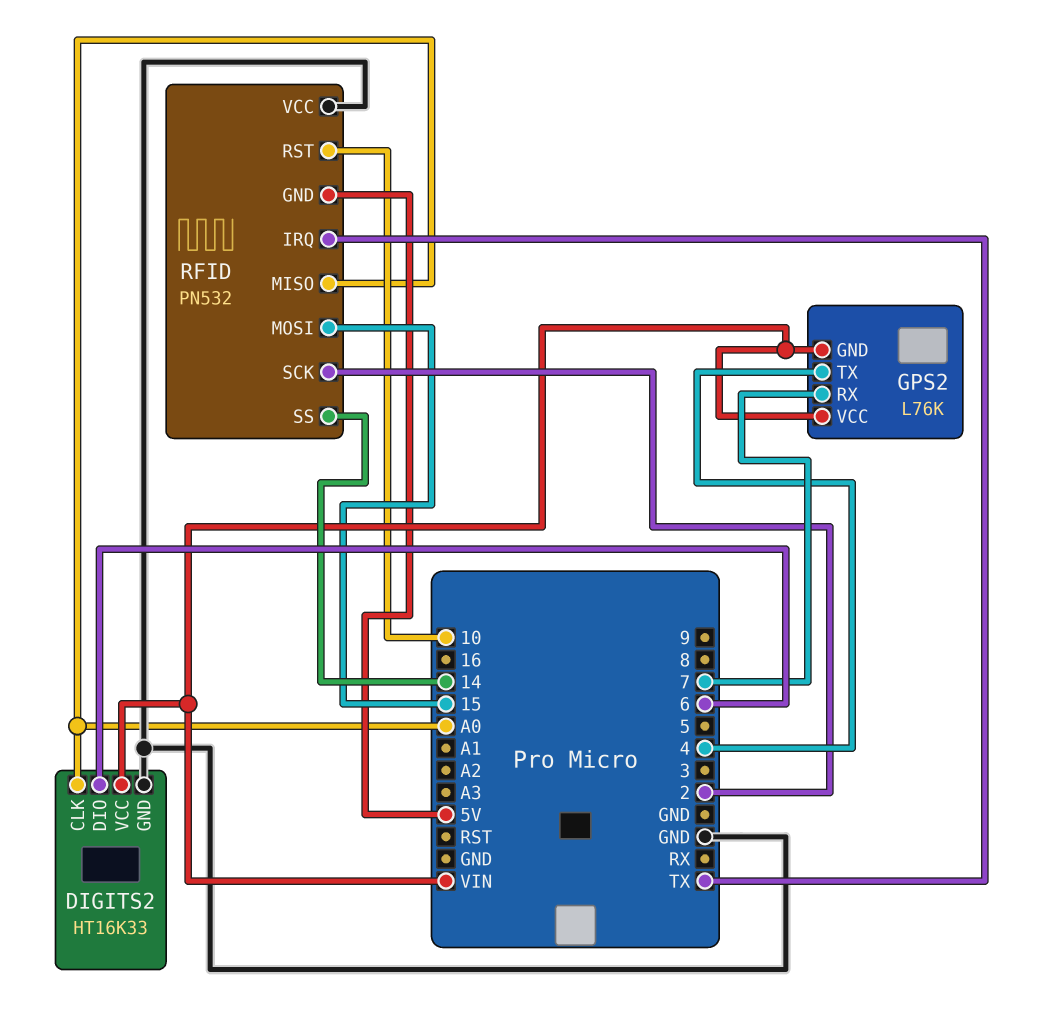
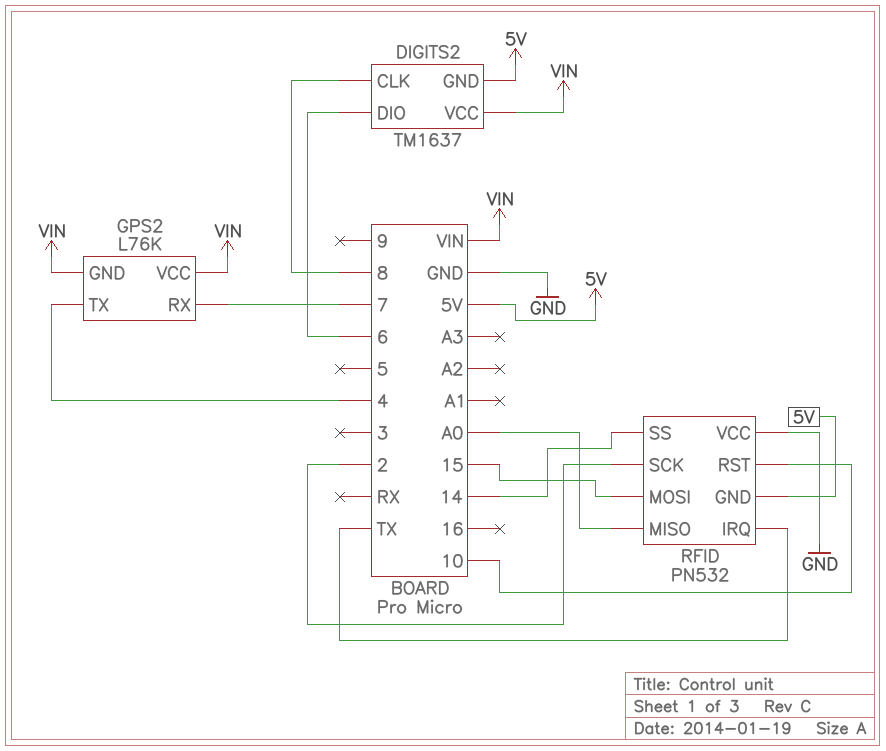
DIGITS2: HT16K33 -> TM1637
DIGITS2 pin CLK: A0 -> 8
DIGITS2 pin GND: GND -> 5V

